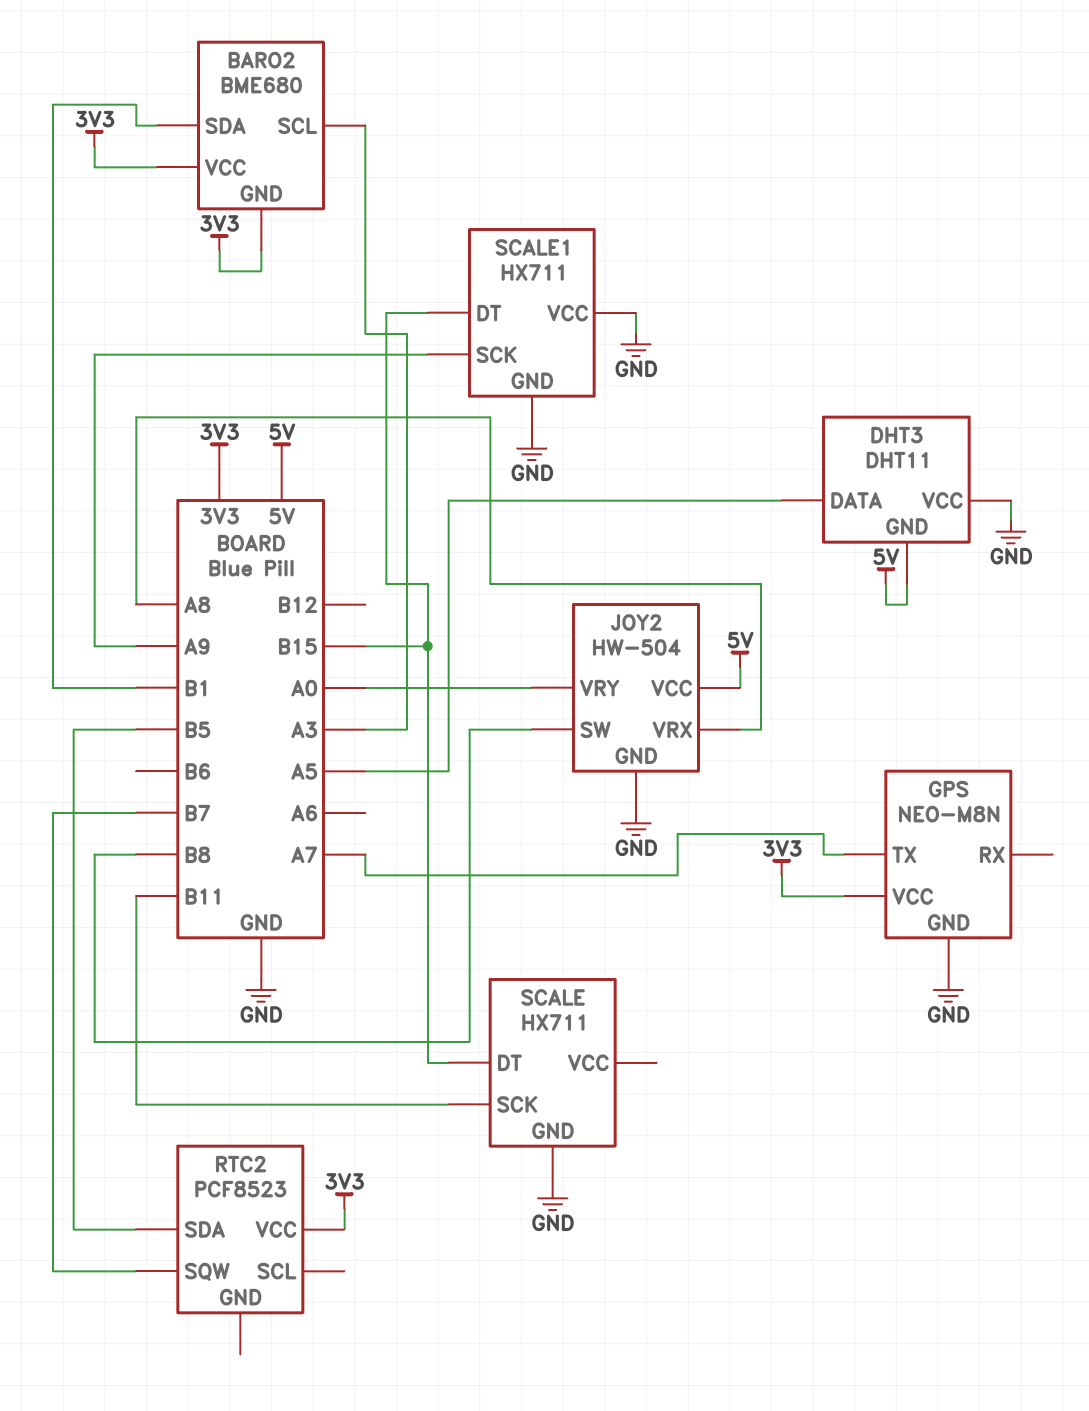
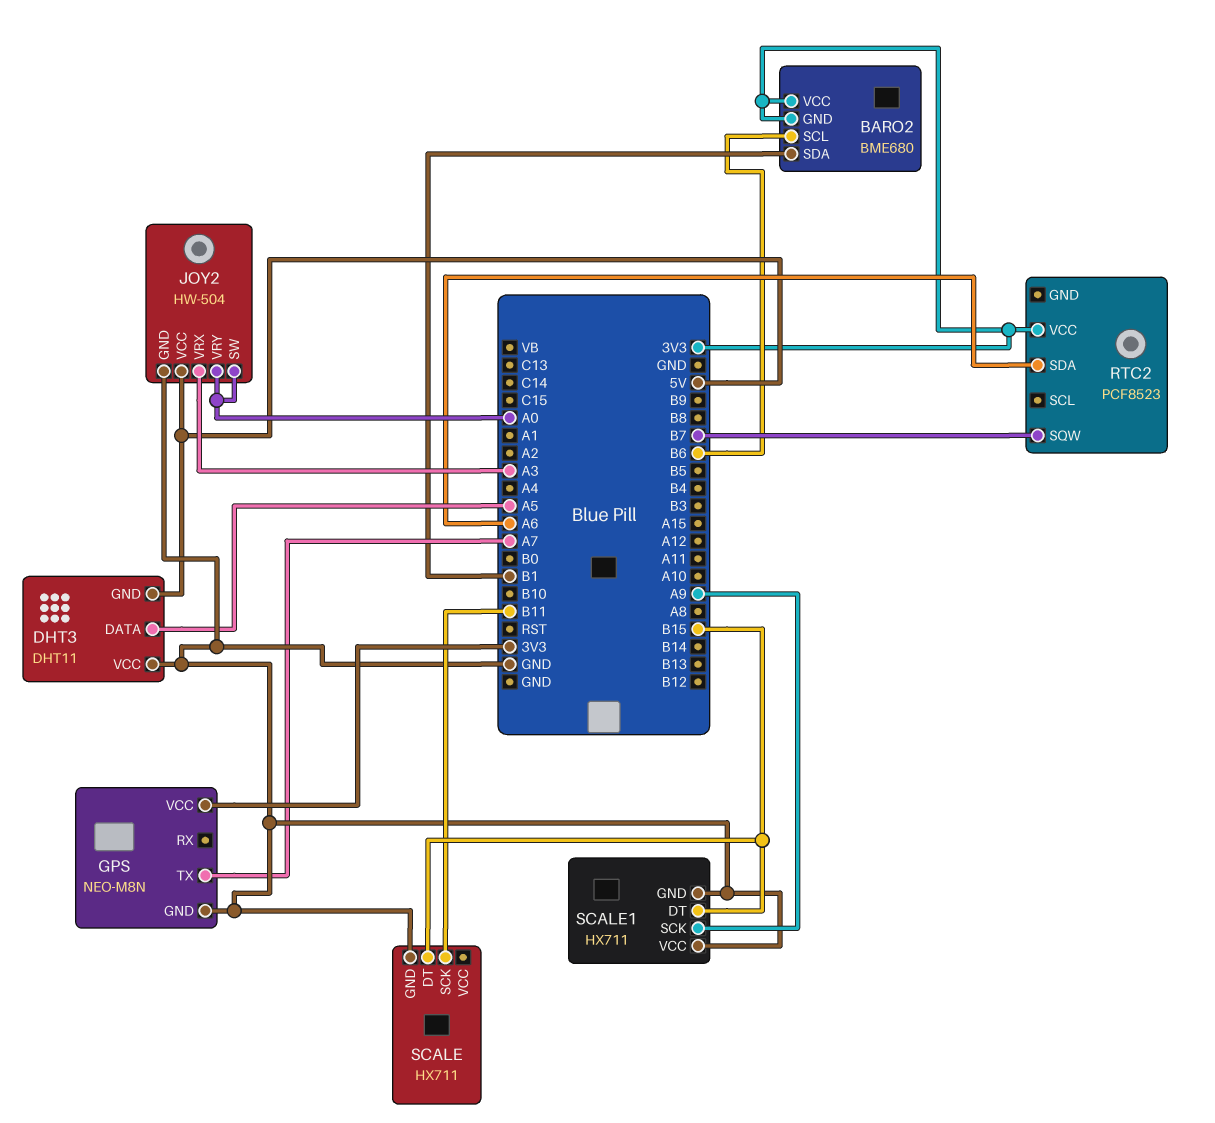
BARO2 pin SCL: A3 -> B6
JOY2 pin SW: B8 -> A0
JOY2 pin VRX: A8 -> A3
RTC2 pin SDA: B5 -> A6

